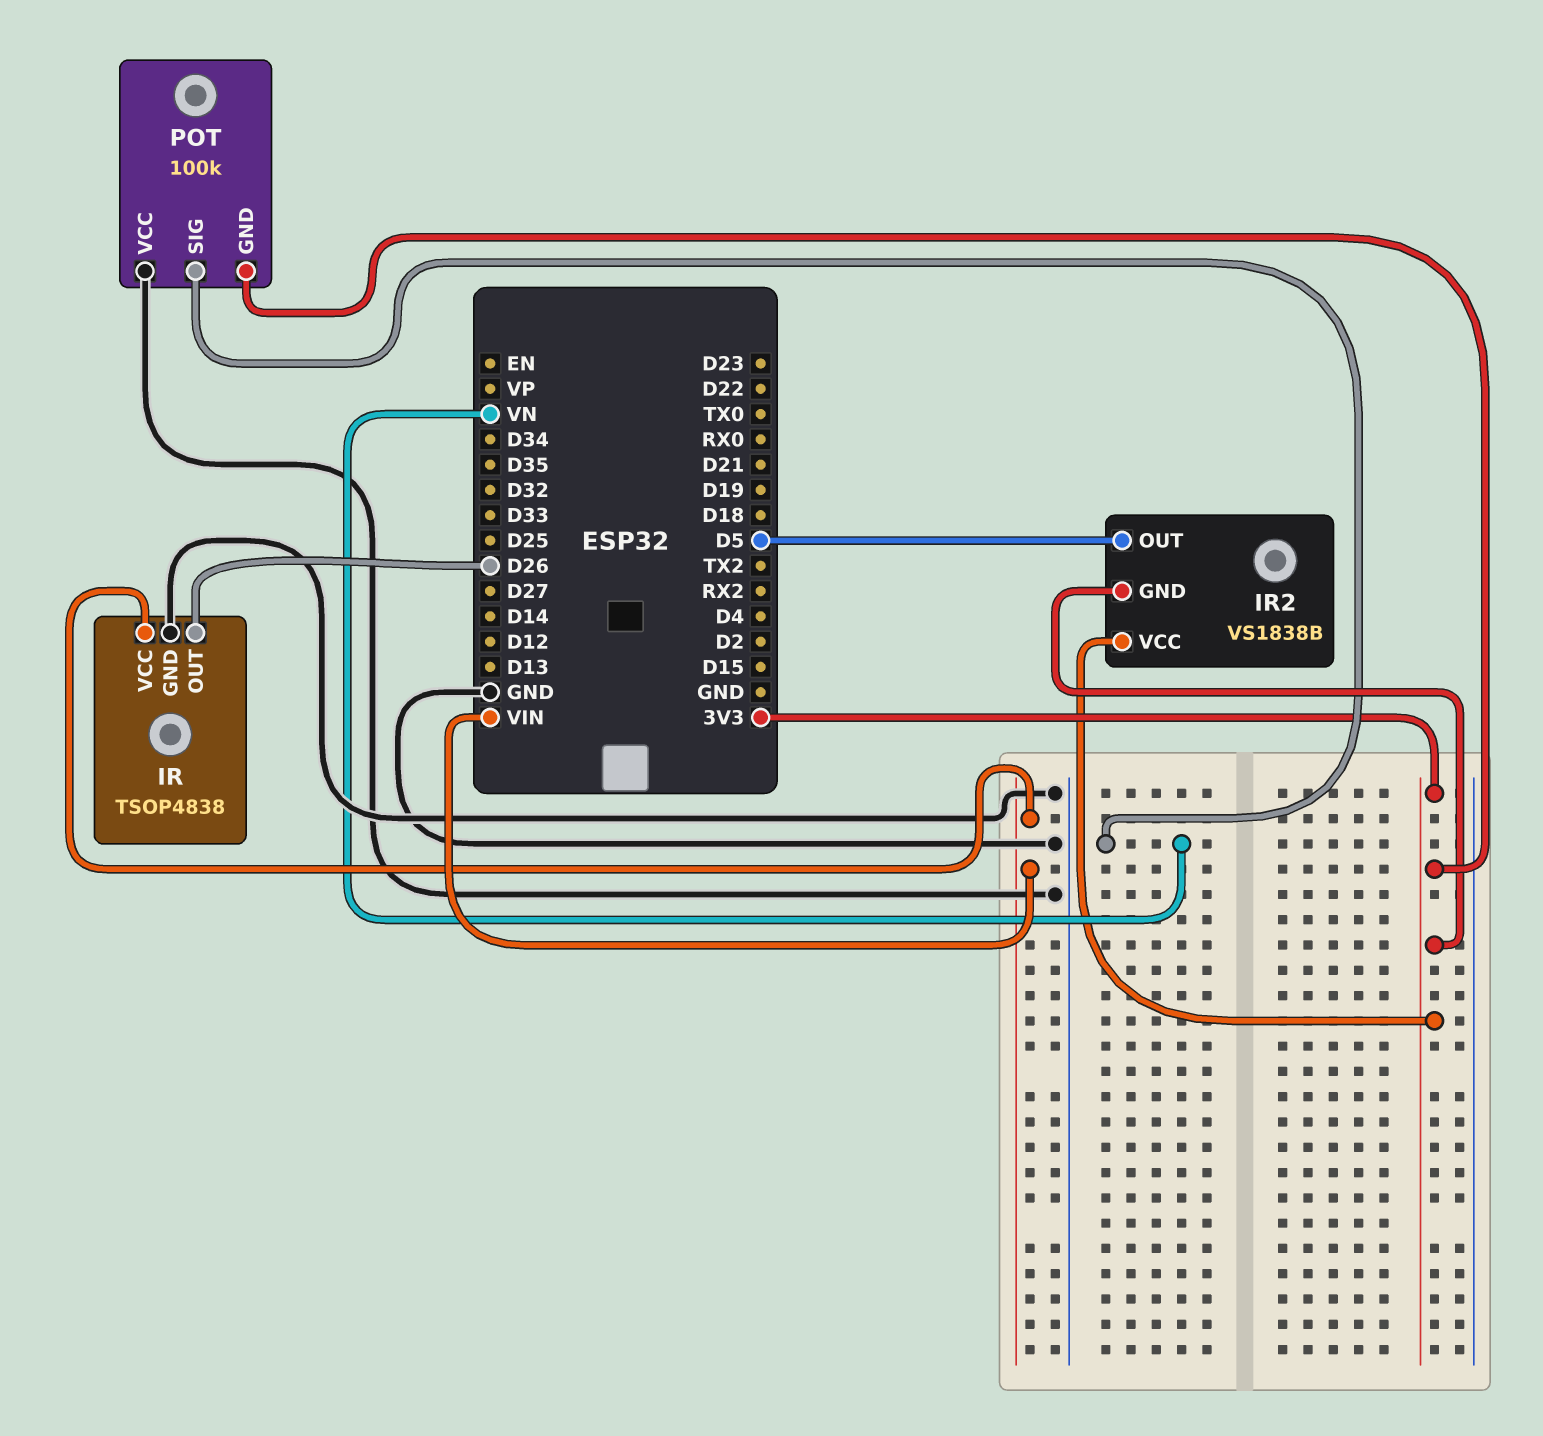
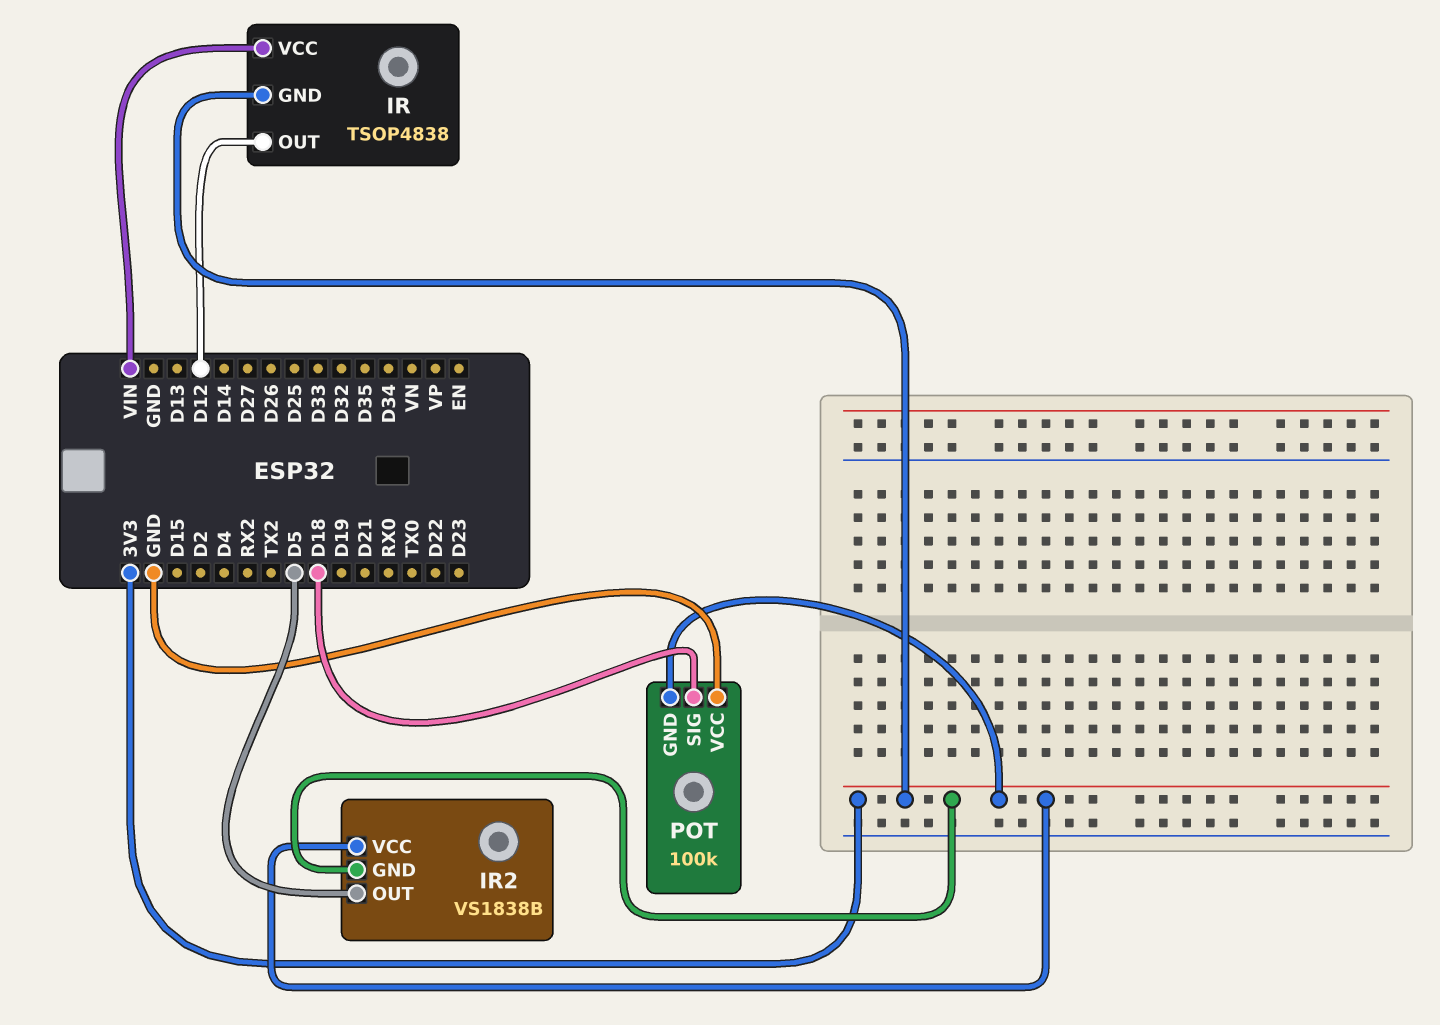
IR pin GND: GND -> 3V3
IR pin OUT: D26 -> D12
POT pin SIG: VN -> D18

